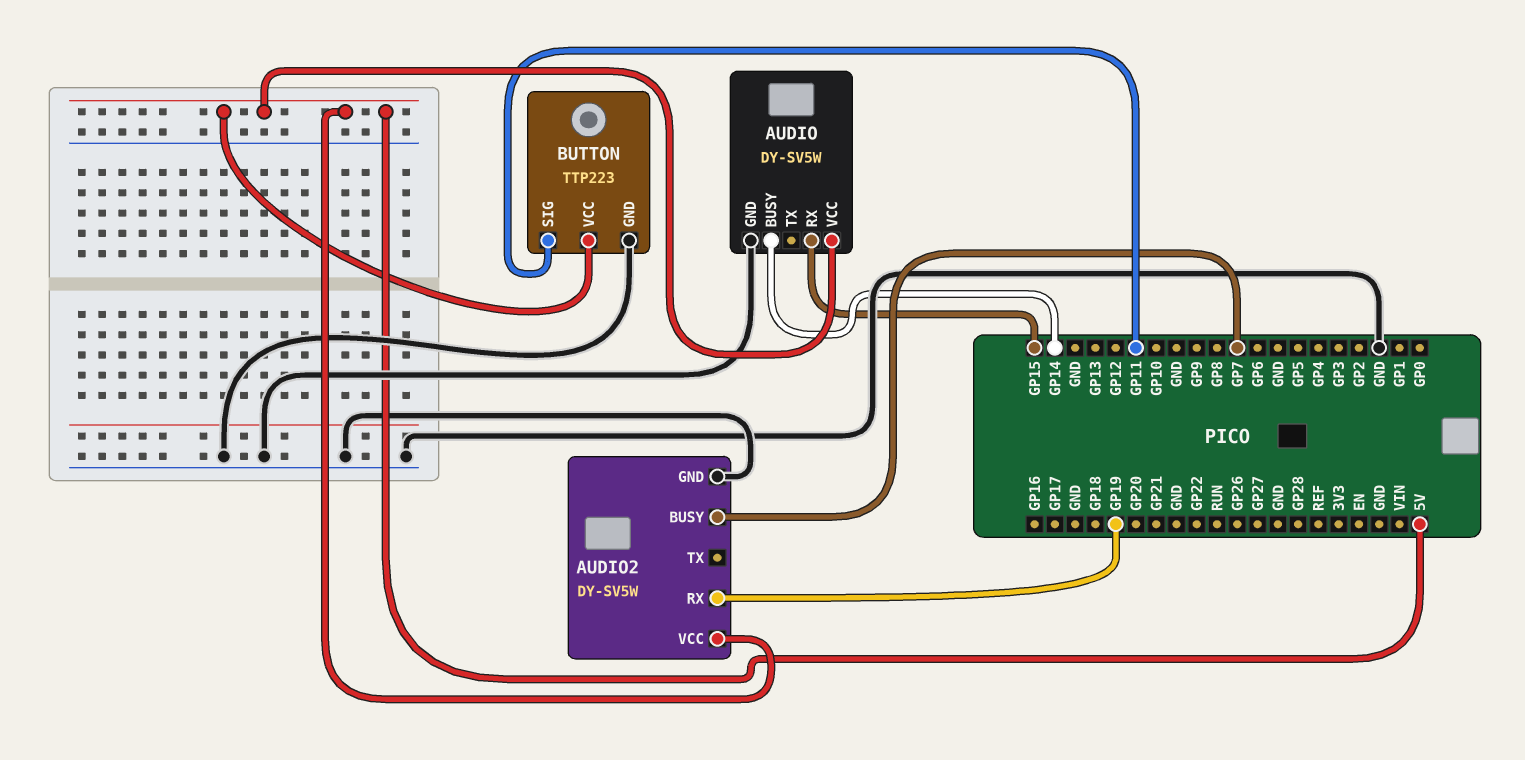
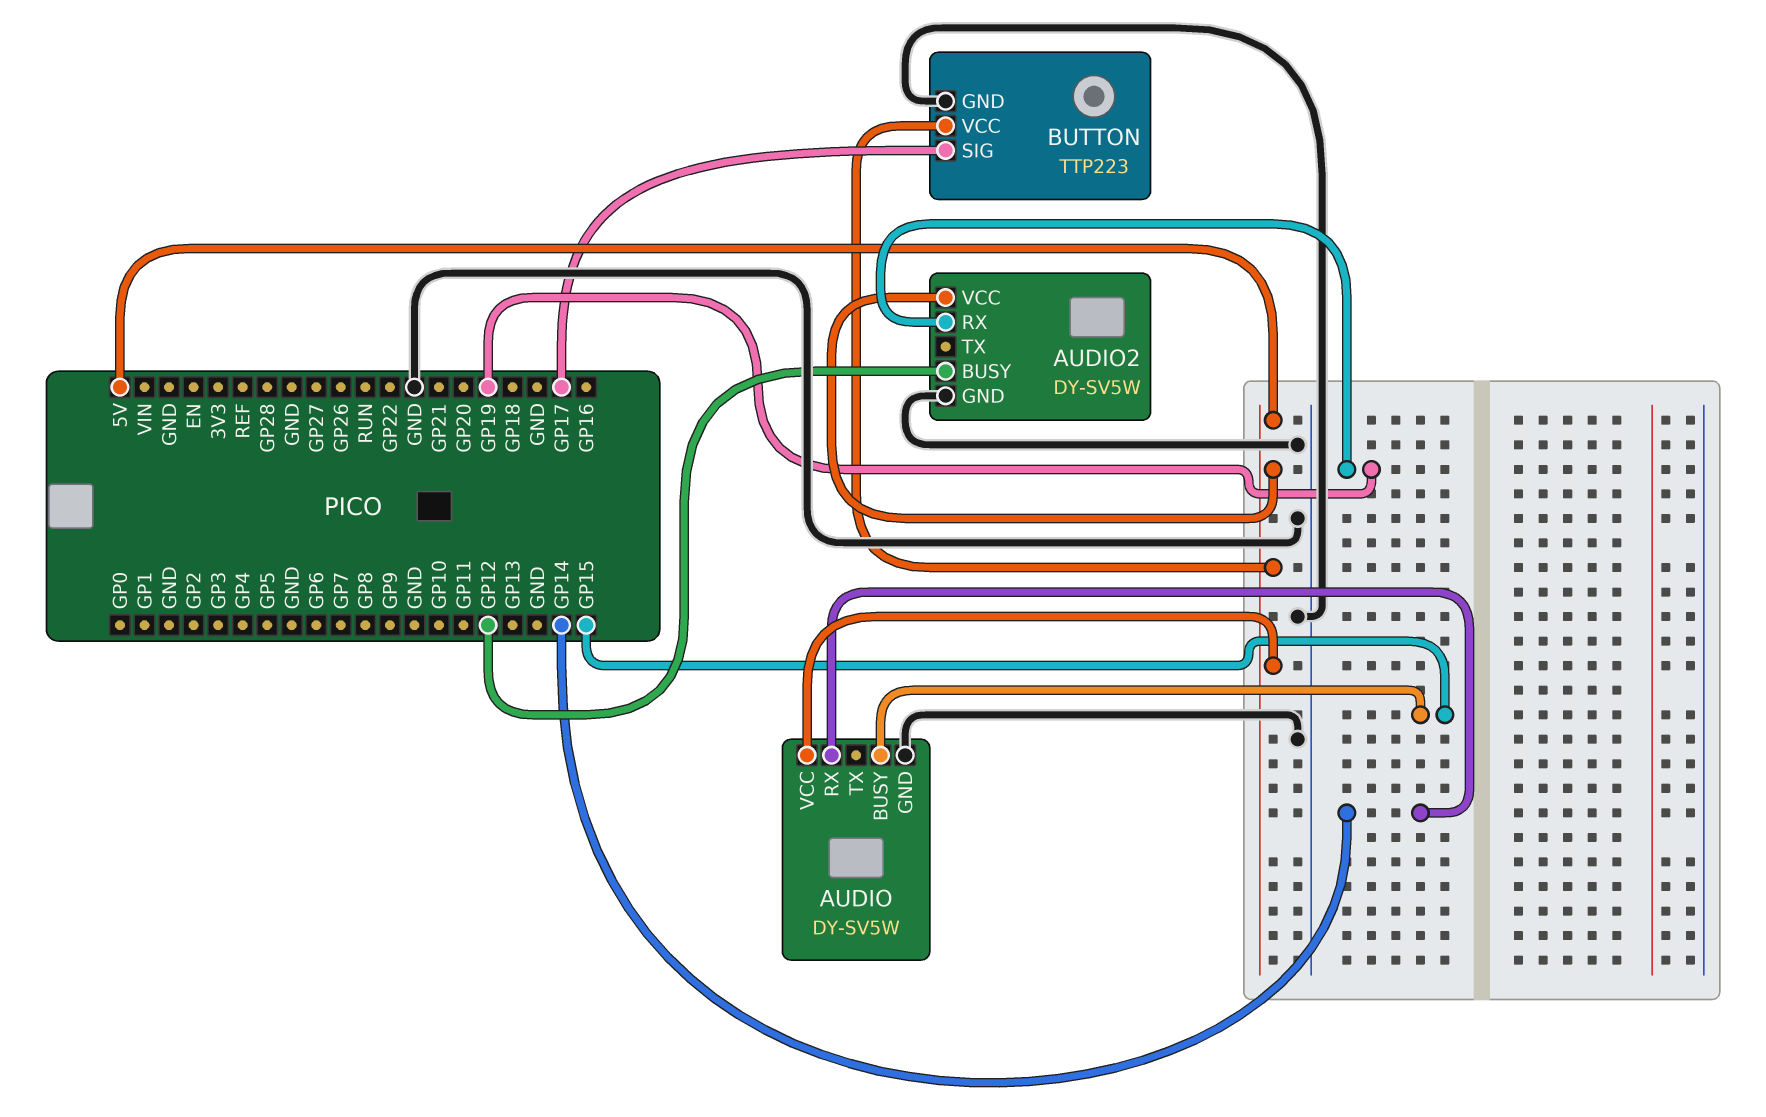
AUDIO pin BUSY: GP14 -> GP15
AUDIO pin RX: GP15 -> GP14
AUDIO2 pin BUSY: GP7 -> GP12
BUTTON pin SIG: GP11 -> GP17

